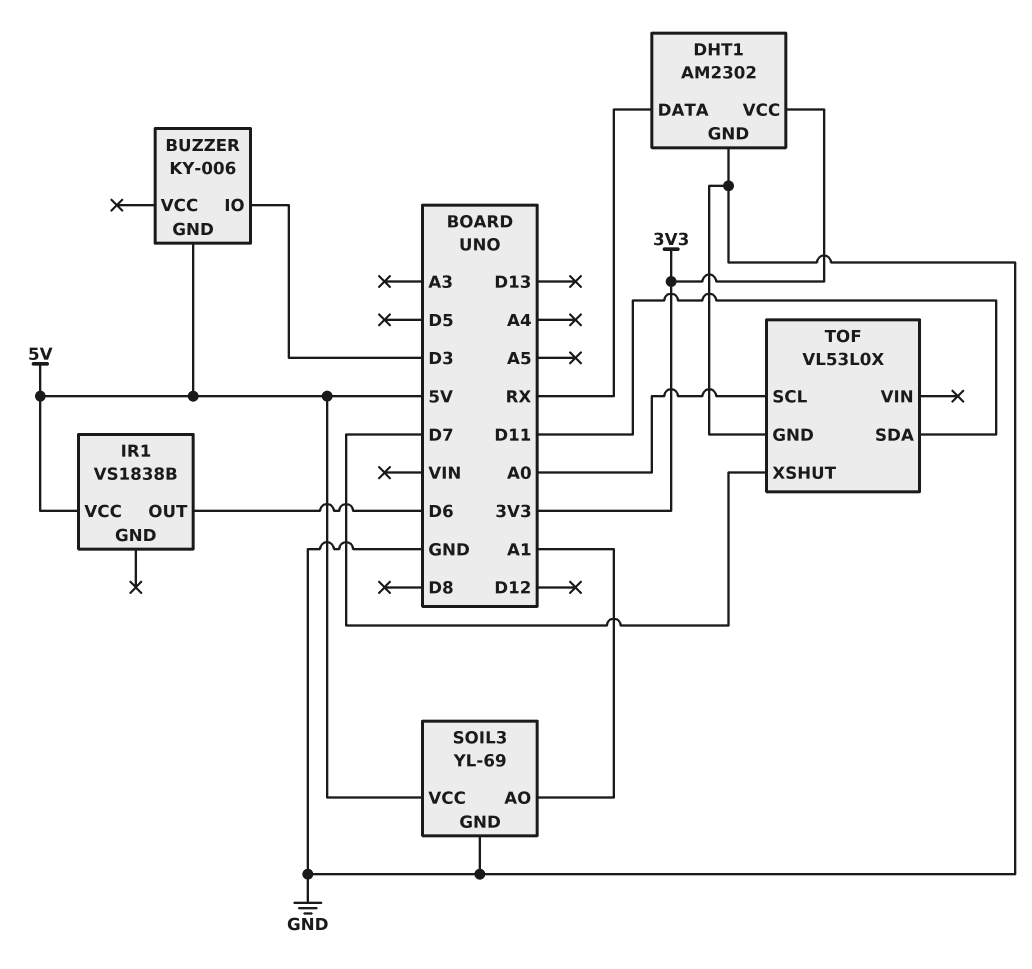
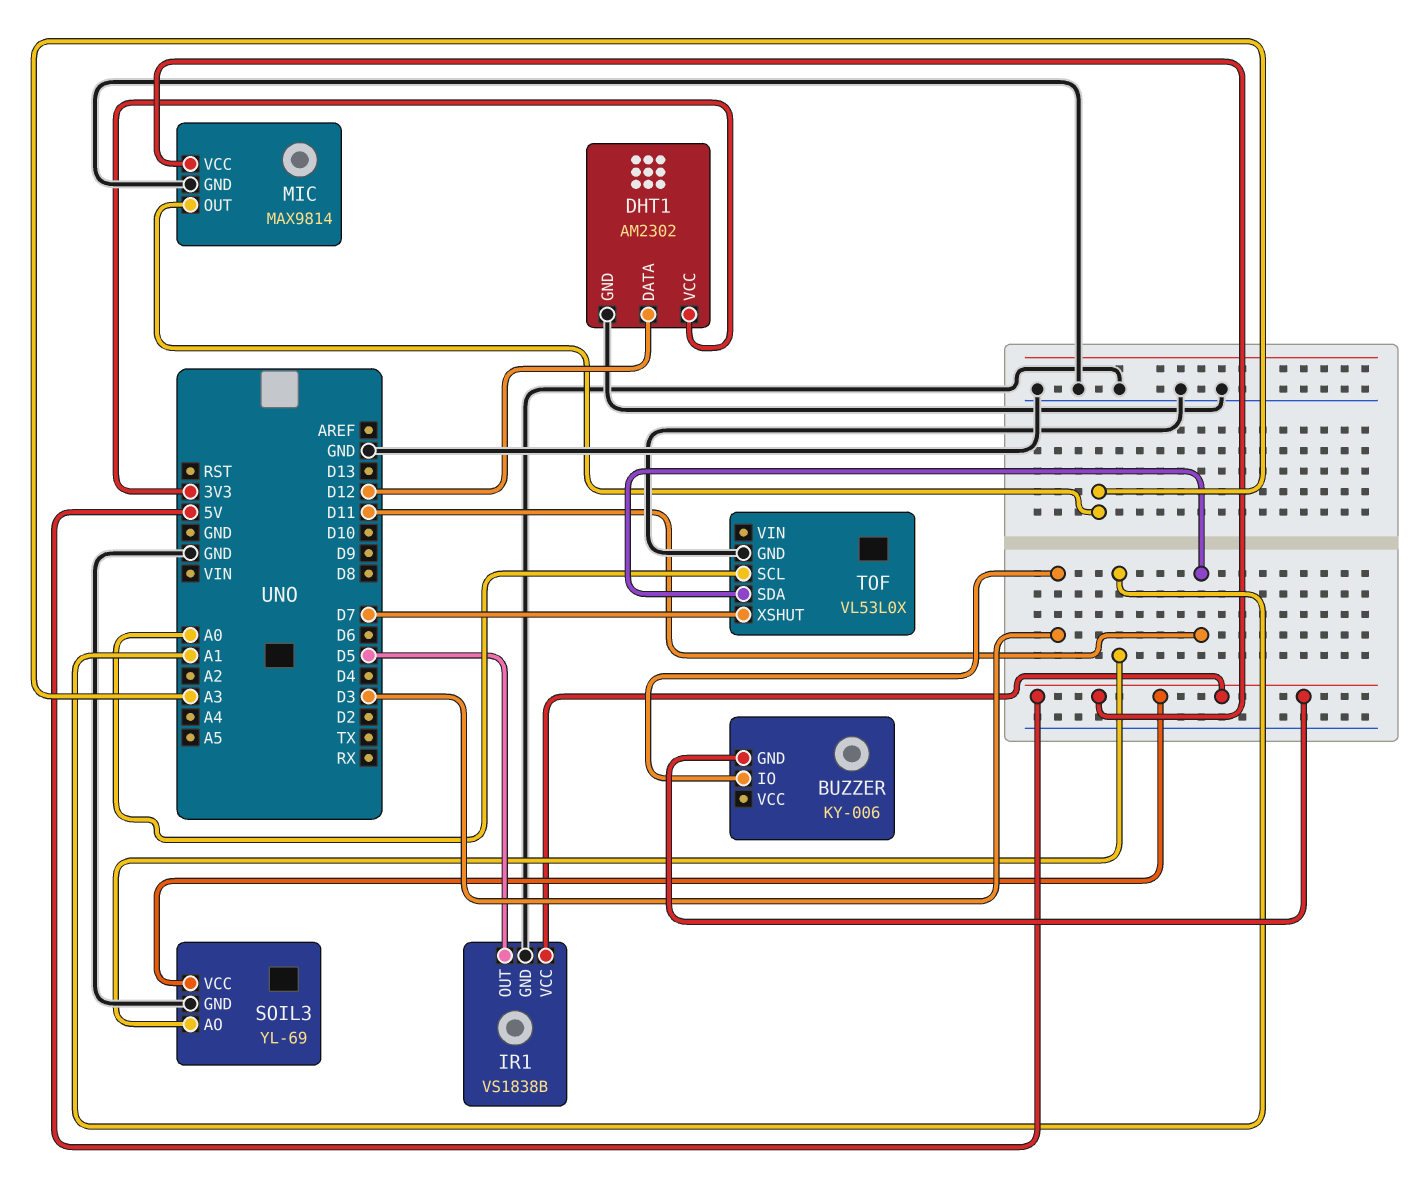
DHT1 pin DATA: RX -> D12
IR1 pin GND: none -> GND
IR1 pin OUT: D6 -> D5
MIC: none -> MAX9814
MIC pin GND: none -> GND
MIC pin OUT: none -> A3
MIC pin VCC: none -> 5V

